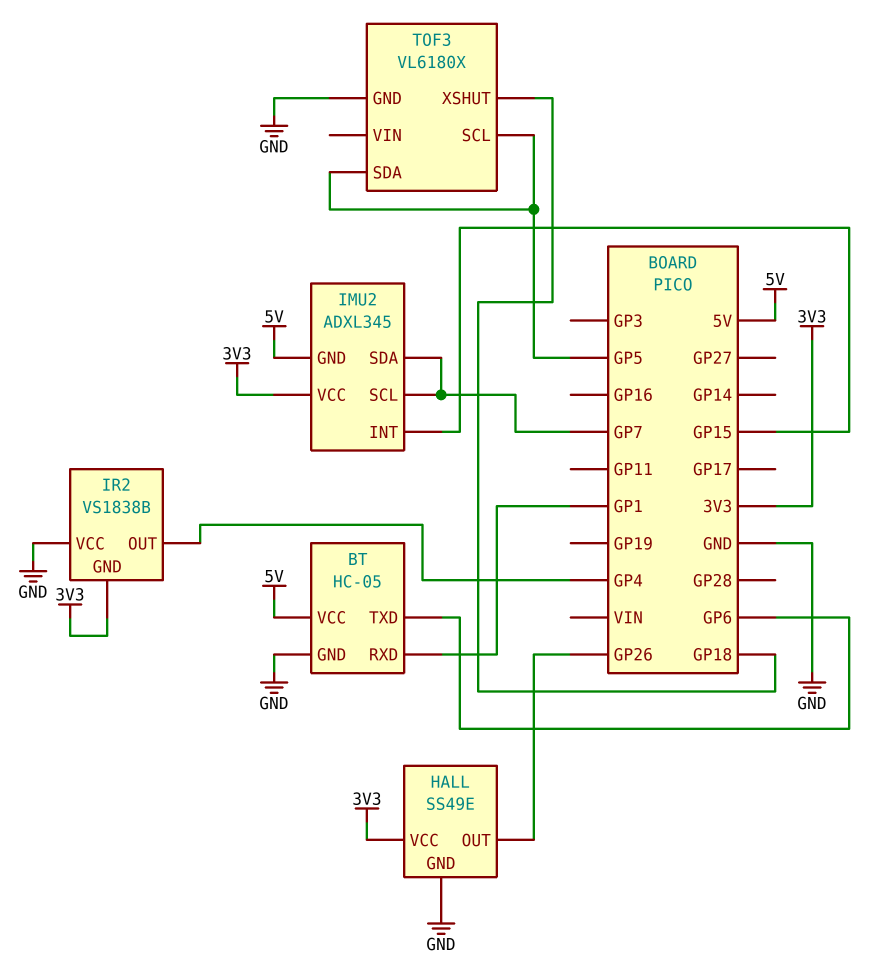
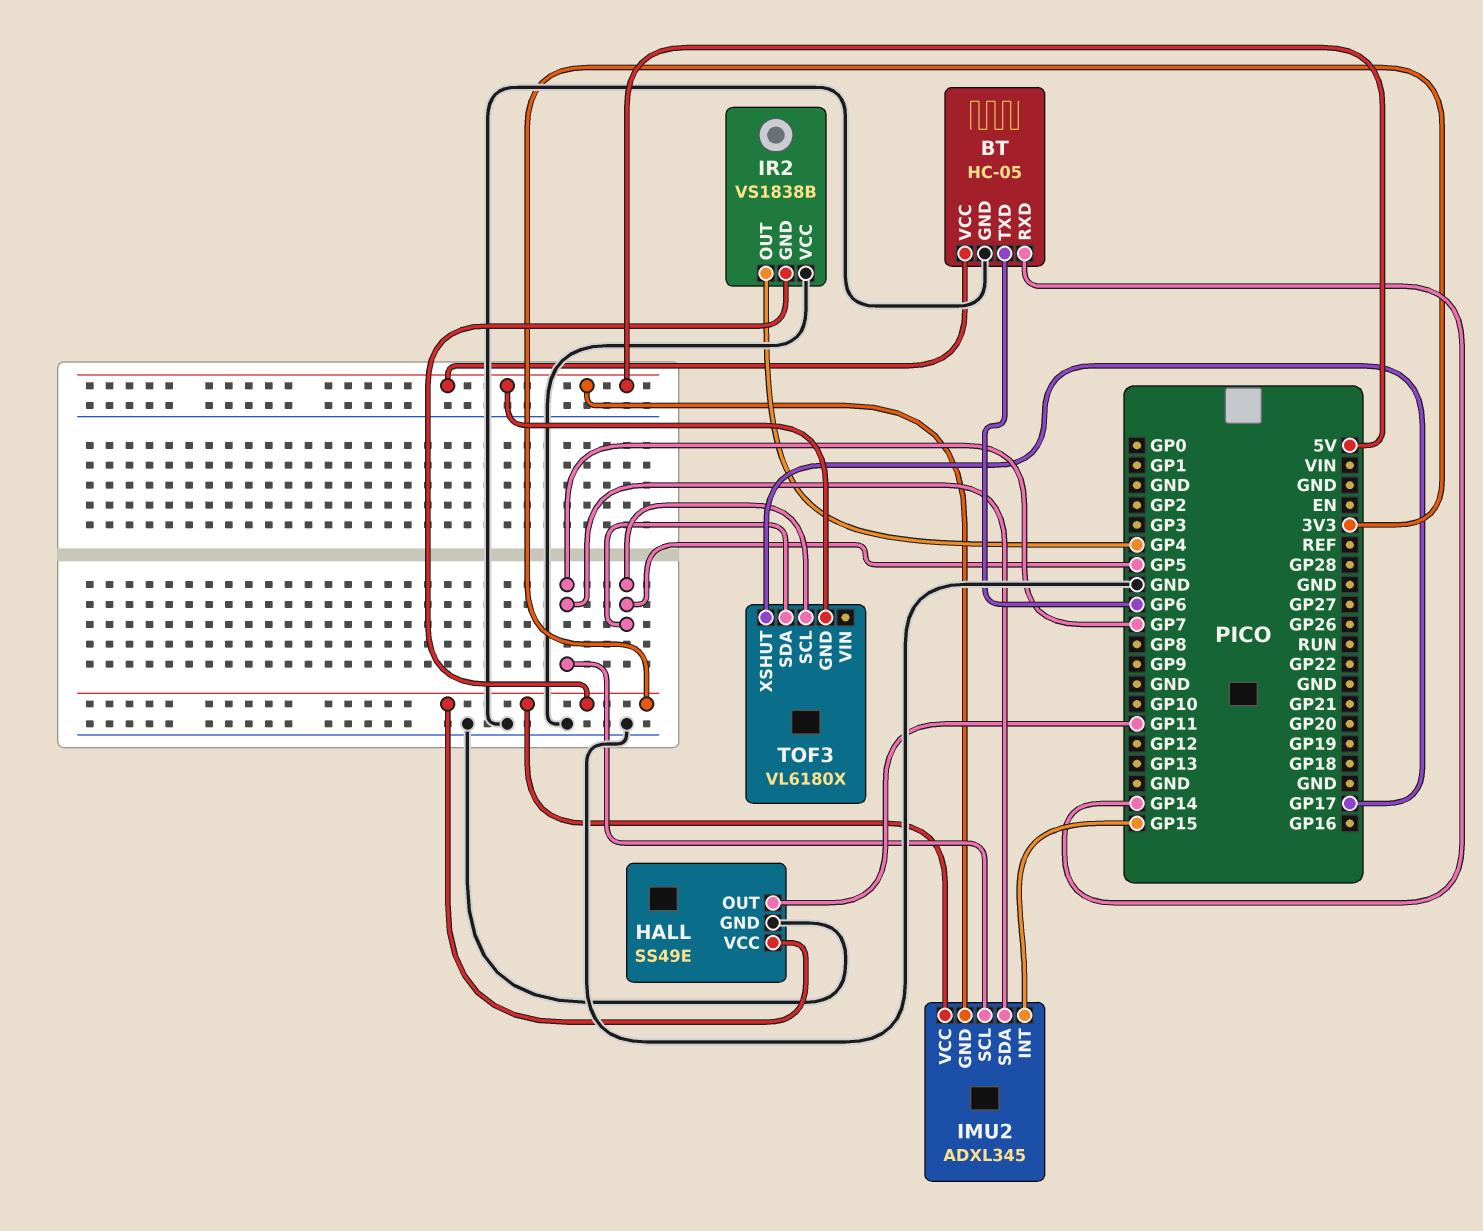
BT pin RXD: GP1 -> GP14
HALL pin OUT: GP26 -> GP11
TOF3 pin GND: GND -> 5V
TOF3 pin XSHUT: GP18 -> GP17

